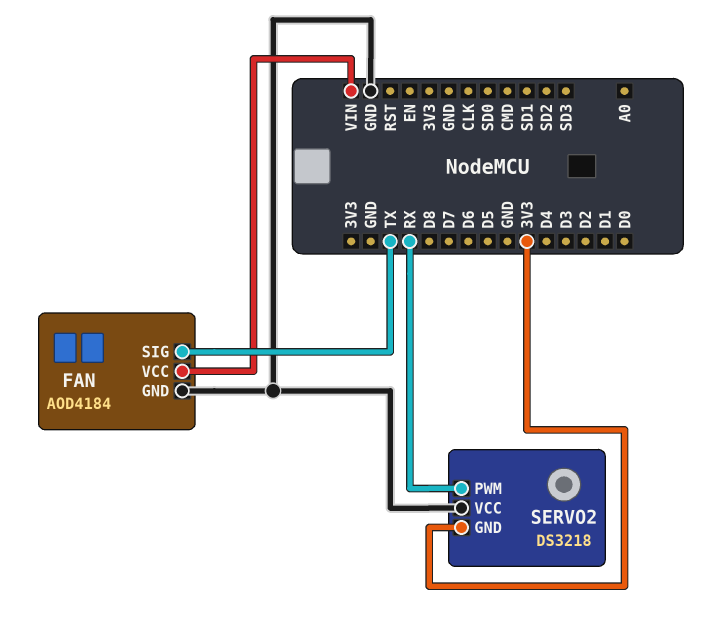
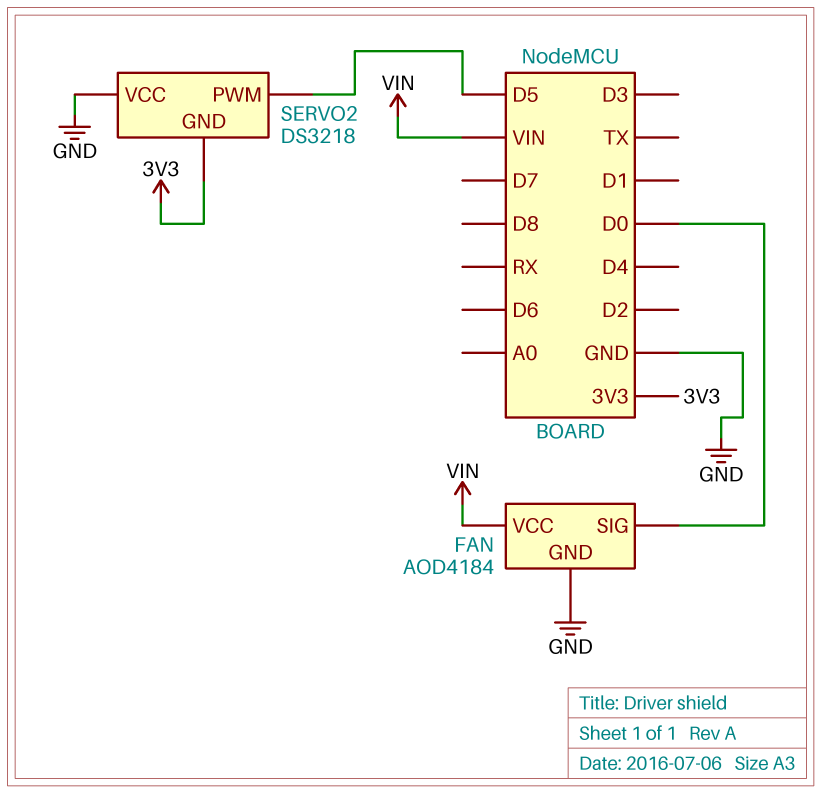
FAN pin SIG: TX -> D0
SERVO2 pin PWM: RX -> D5

